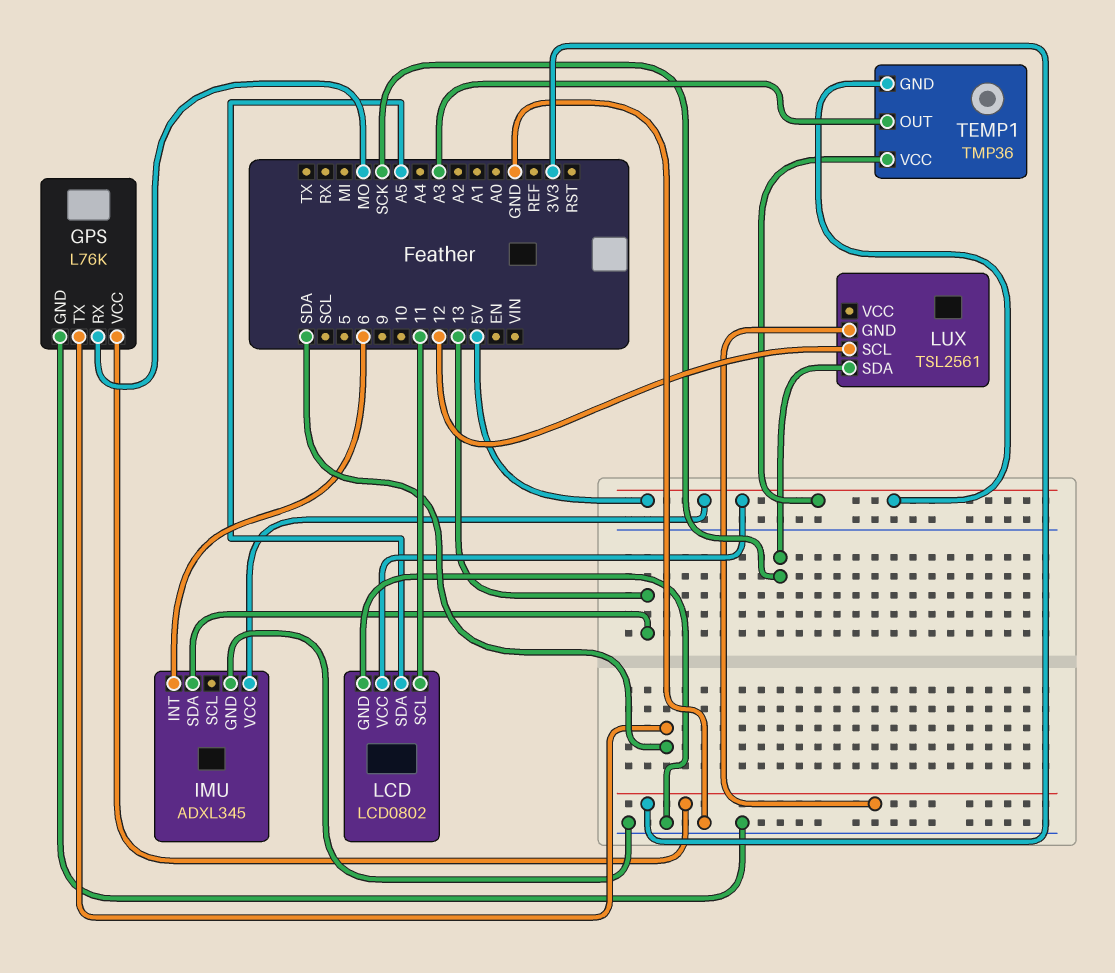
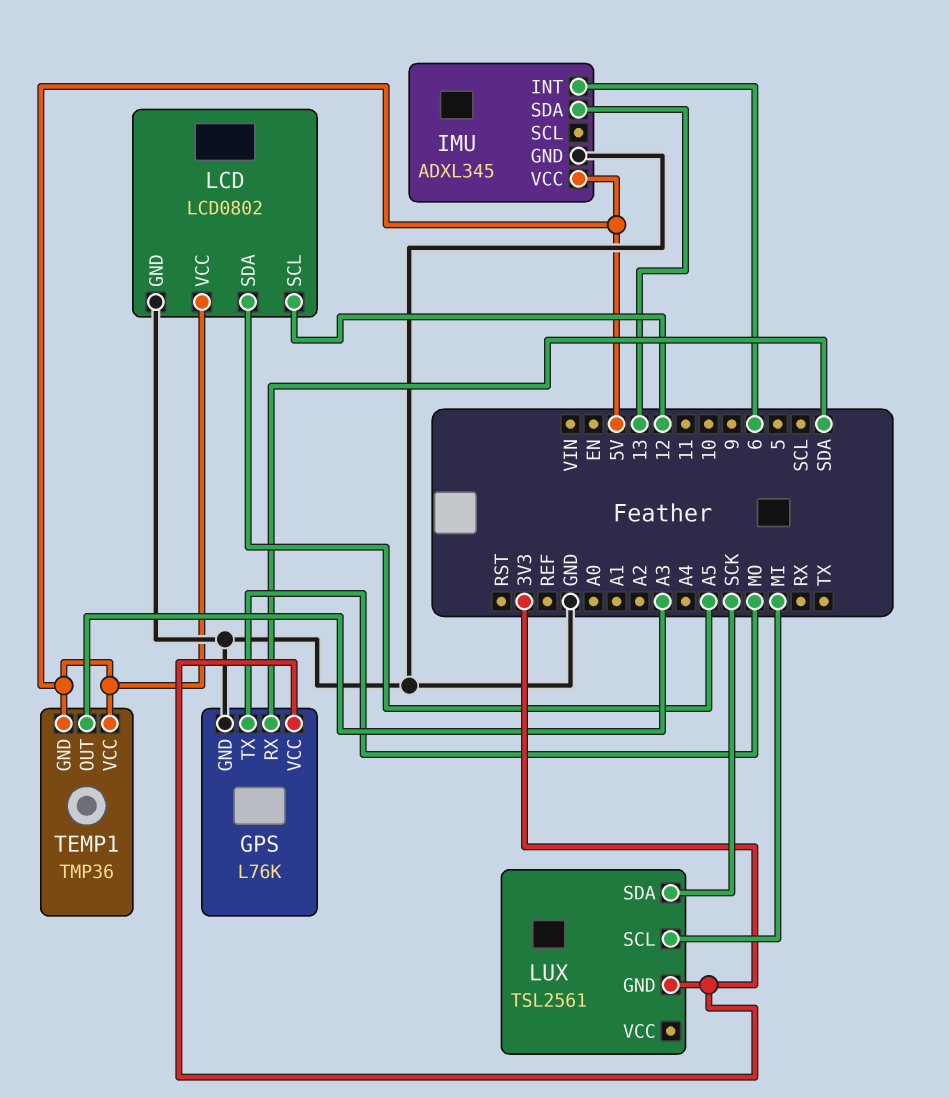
GPS pin RX: MO -> SDA
GPS pin TX: SDA -> MO
LCD pin SCL: 11 -> 12
LUX pin SCL: 12 -> MI

